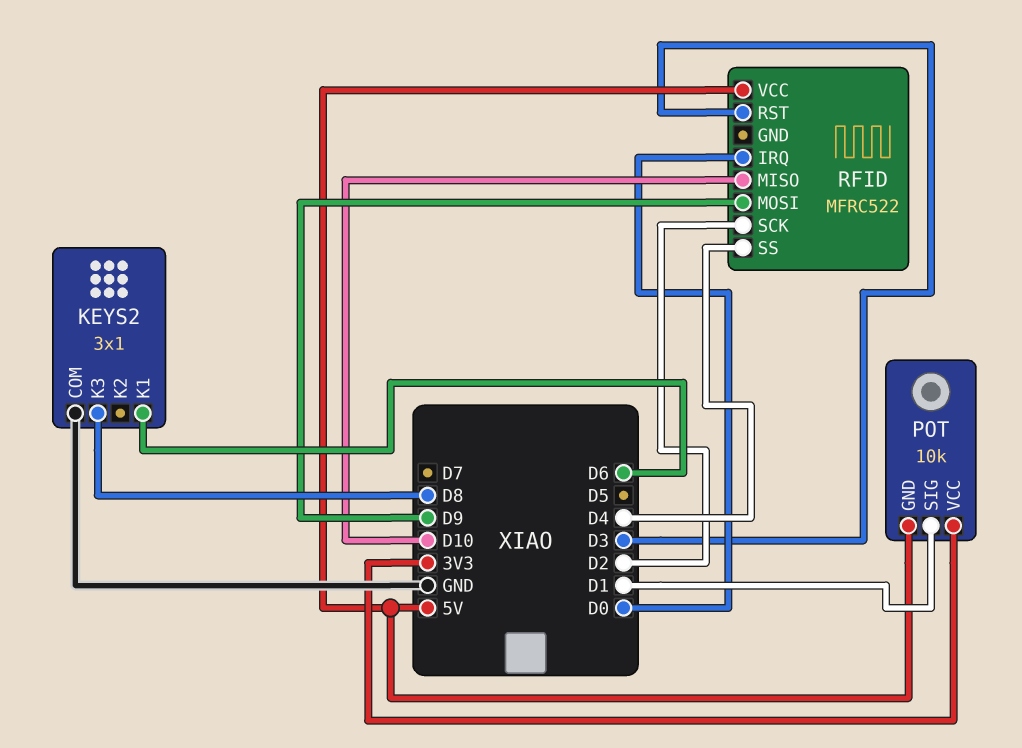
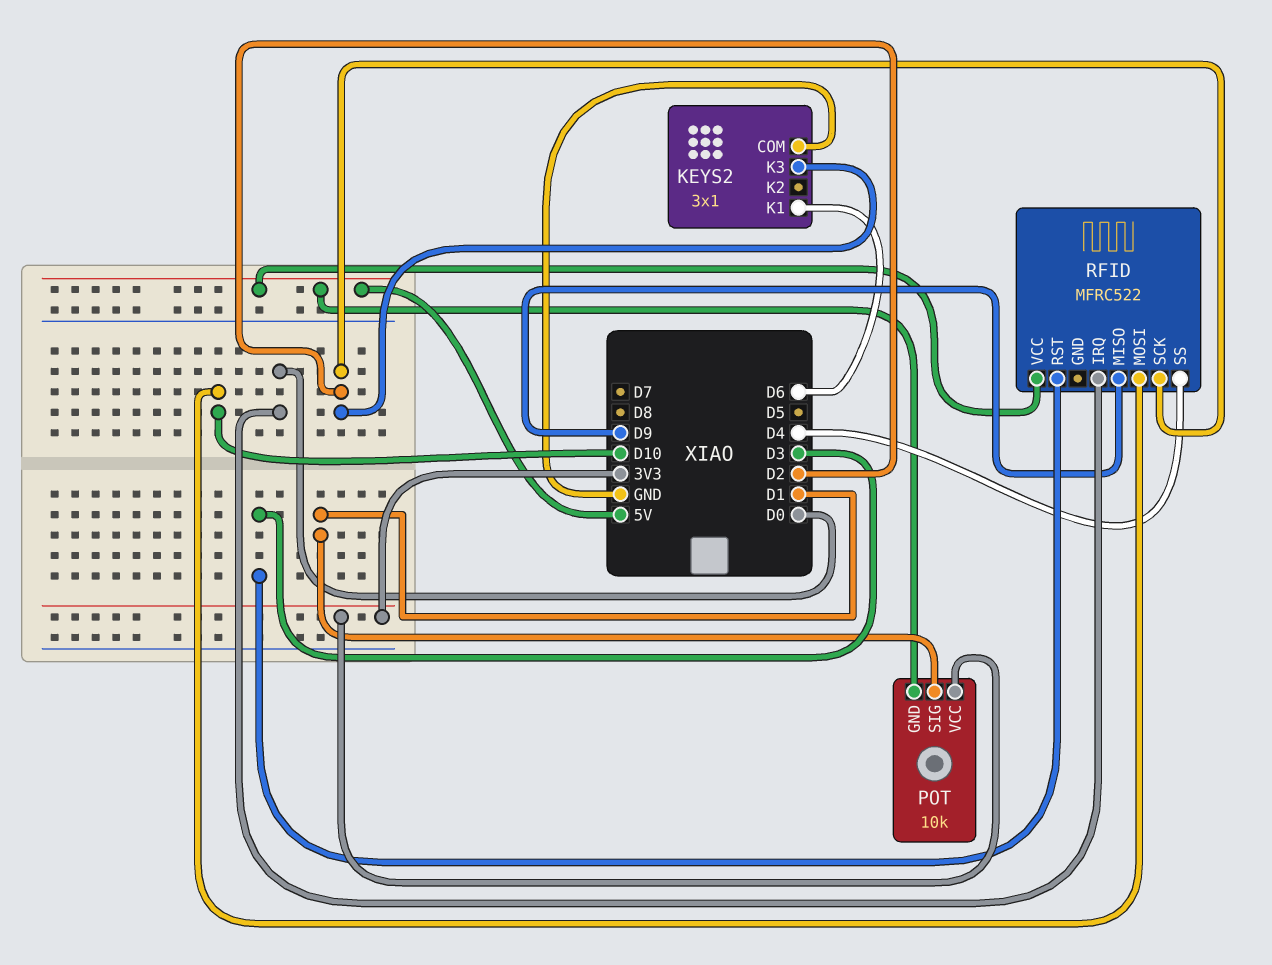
KEYS2 pin K3: D8 -> D2
RFID pin MISO: D10 -> D9
RFID pin MOSI: D9 -> D10

